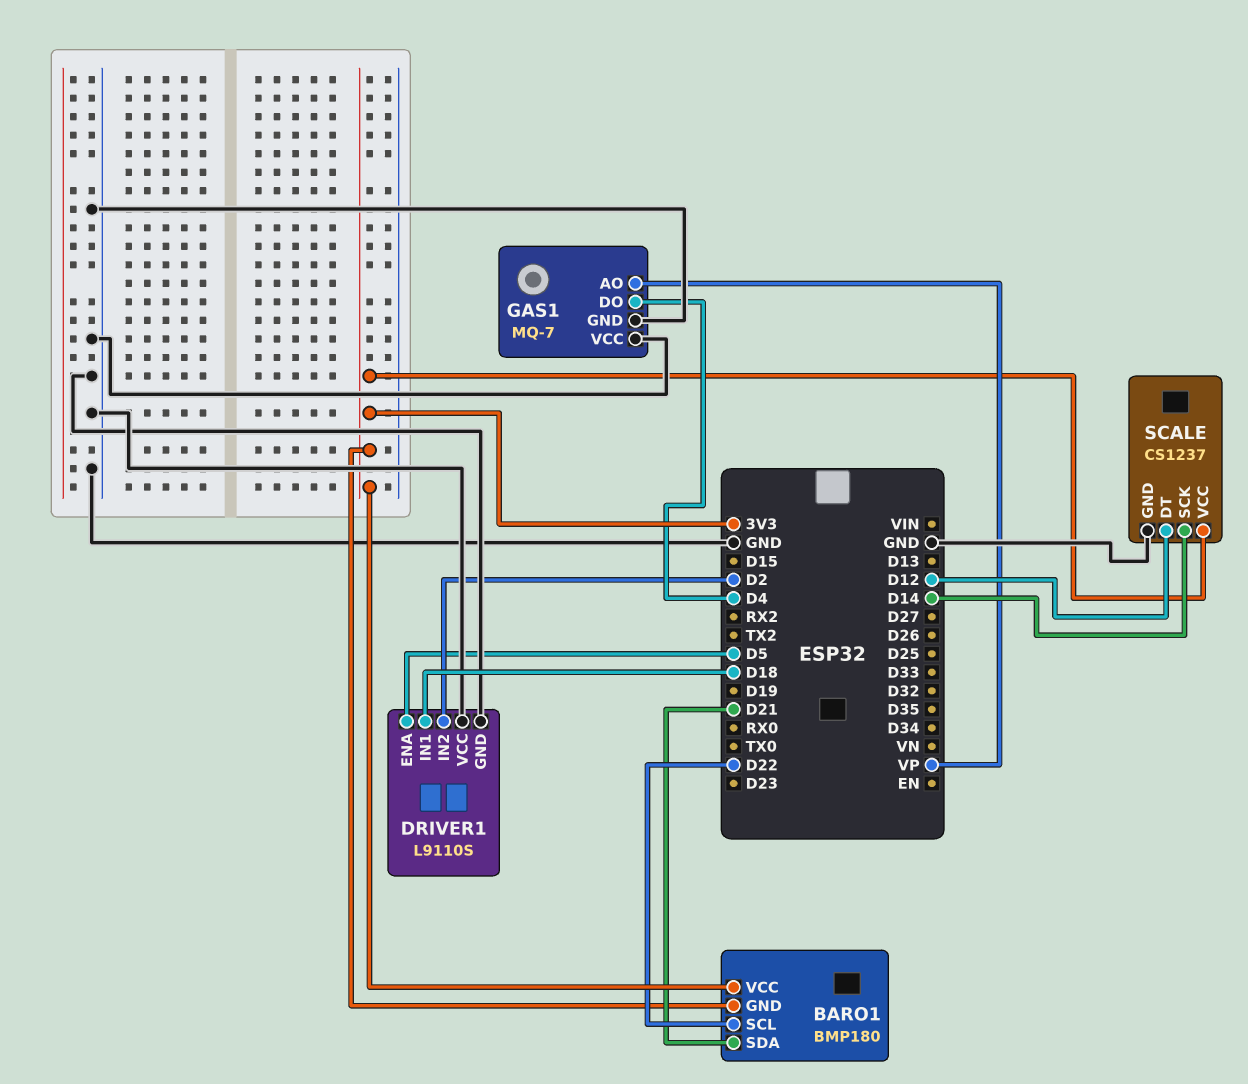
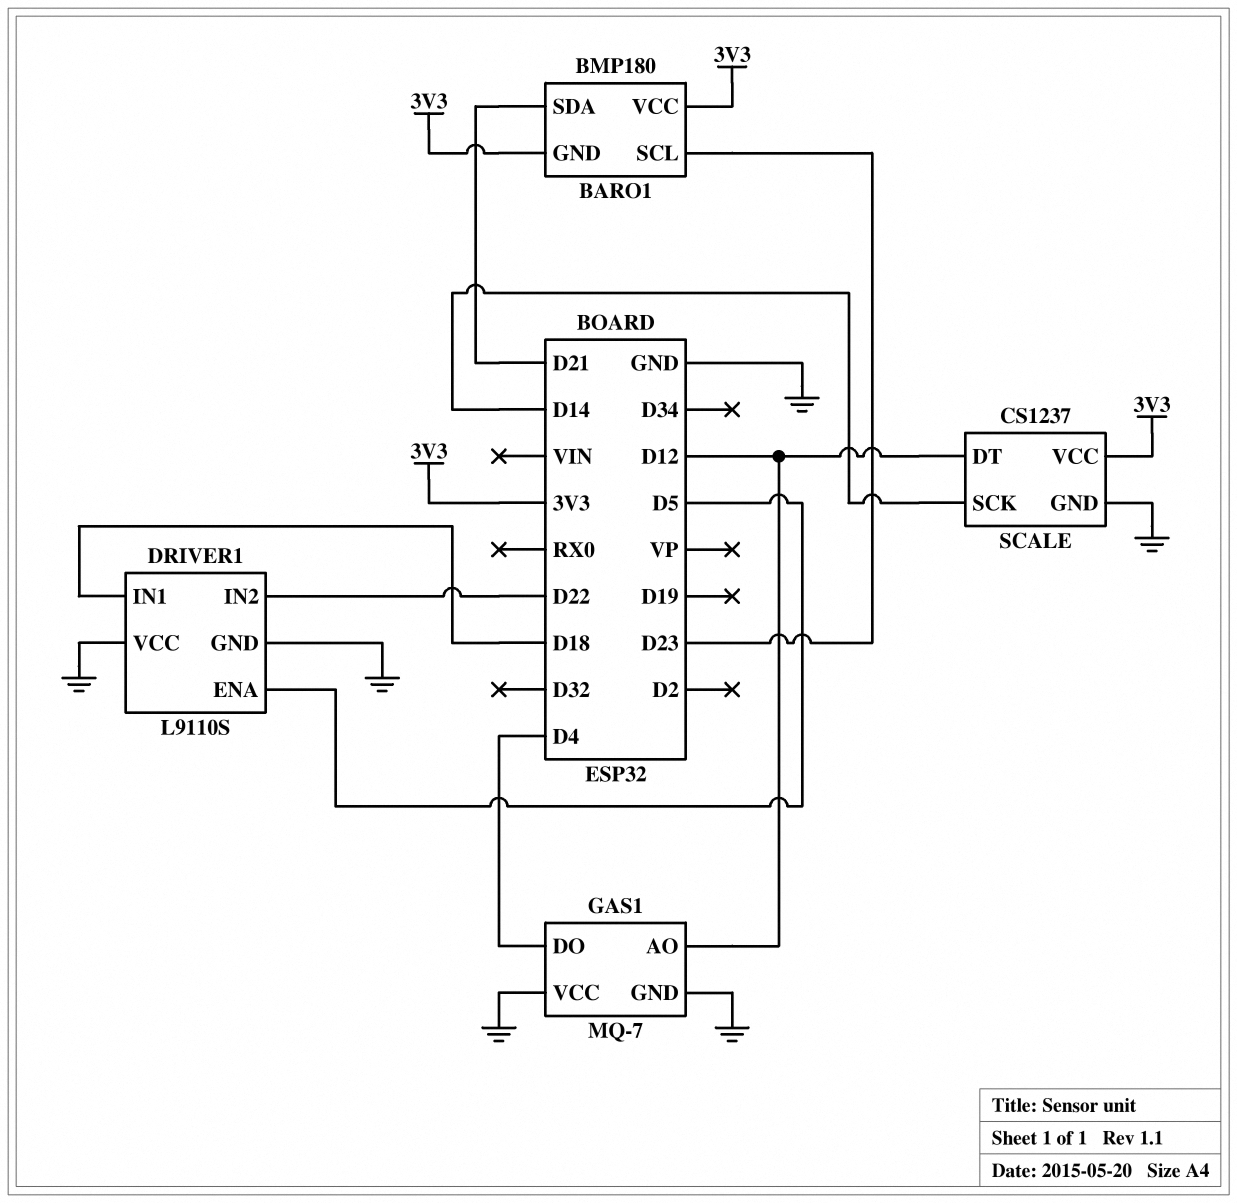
BARO1 pin SCL: D22 -> D23
DRIVER1 pin IN2: D2 -> D22
GAS1 pin AO: VP -> D12

